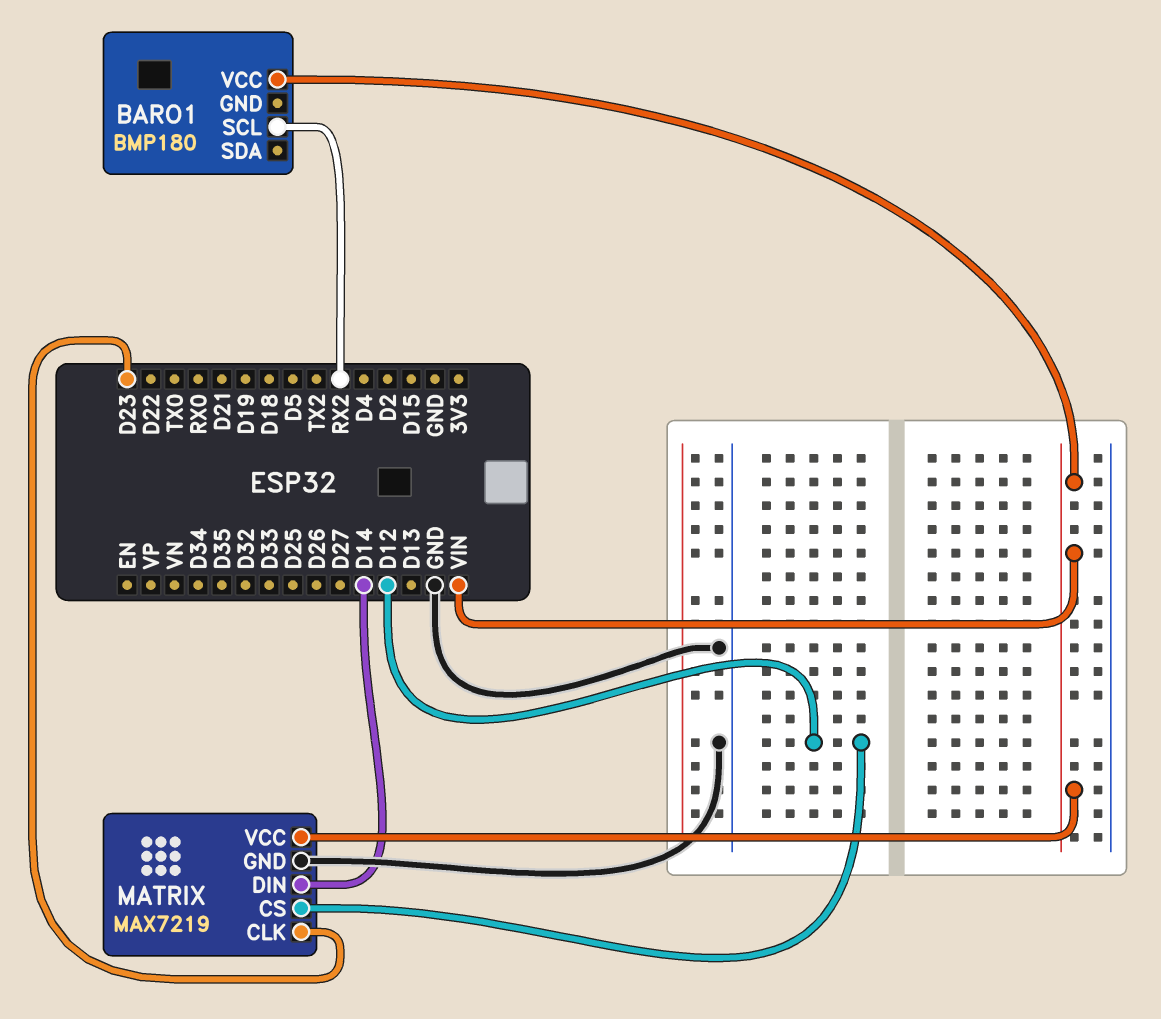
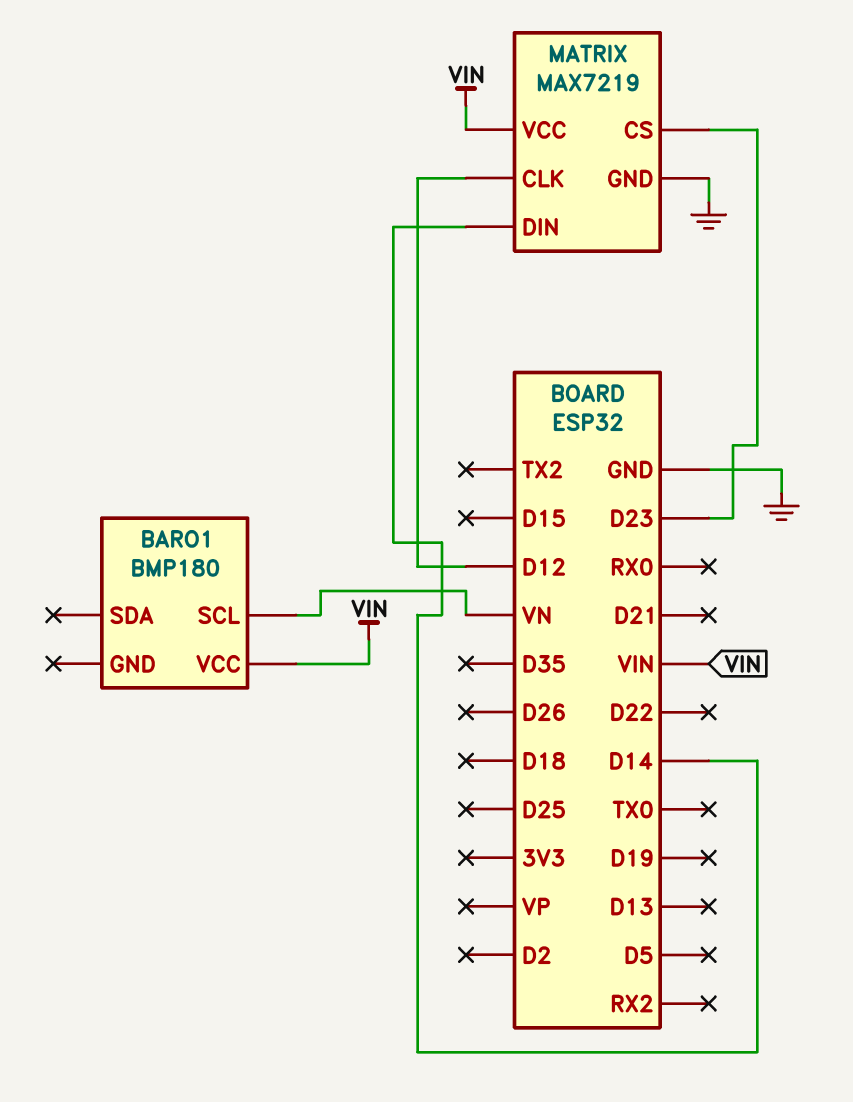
BARO1 pin SCL: RX2 -> VN
MATRIX pin CLK: D23 -> D12
MATRIX pin CS: D12 -> D23

